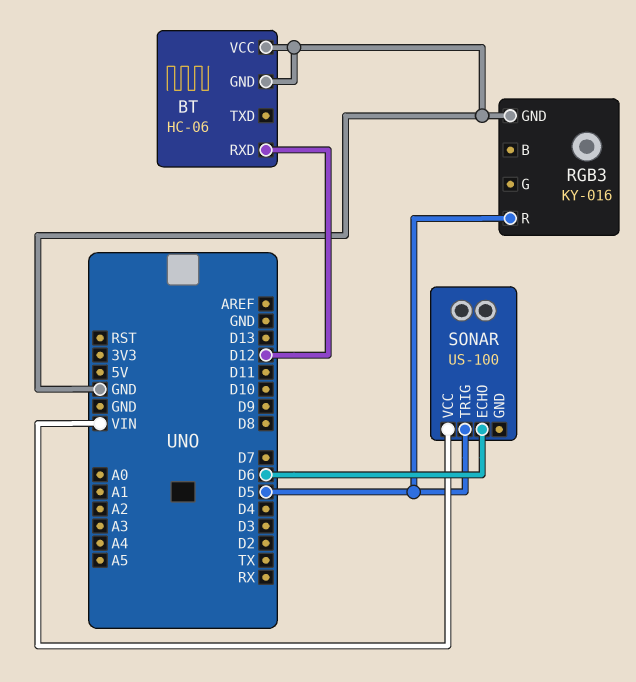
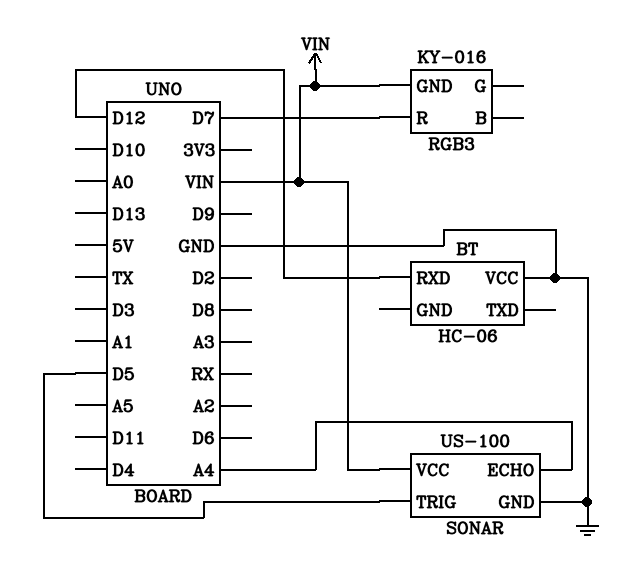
BT pin GND: GND -> none
RGB3 pin GND: GND -> VIN
RGB3 pin R: D5 -> D7
SONAR pin ECHO: D6 -> A4
SONAR pin GND: none -> GND

